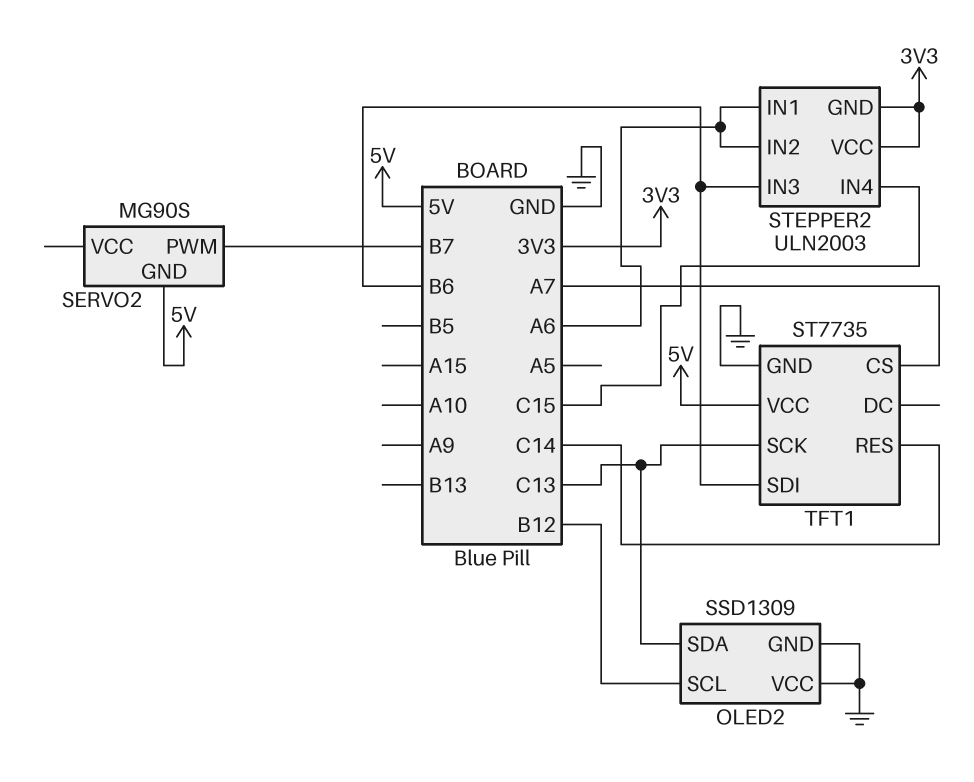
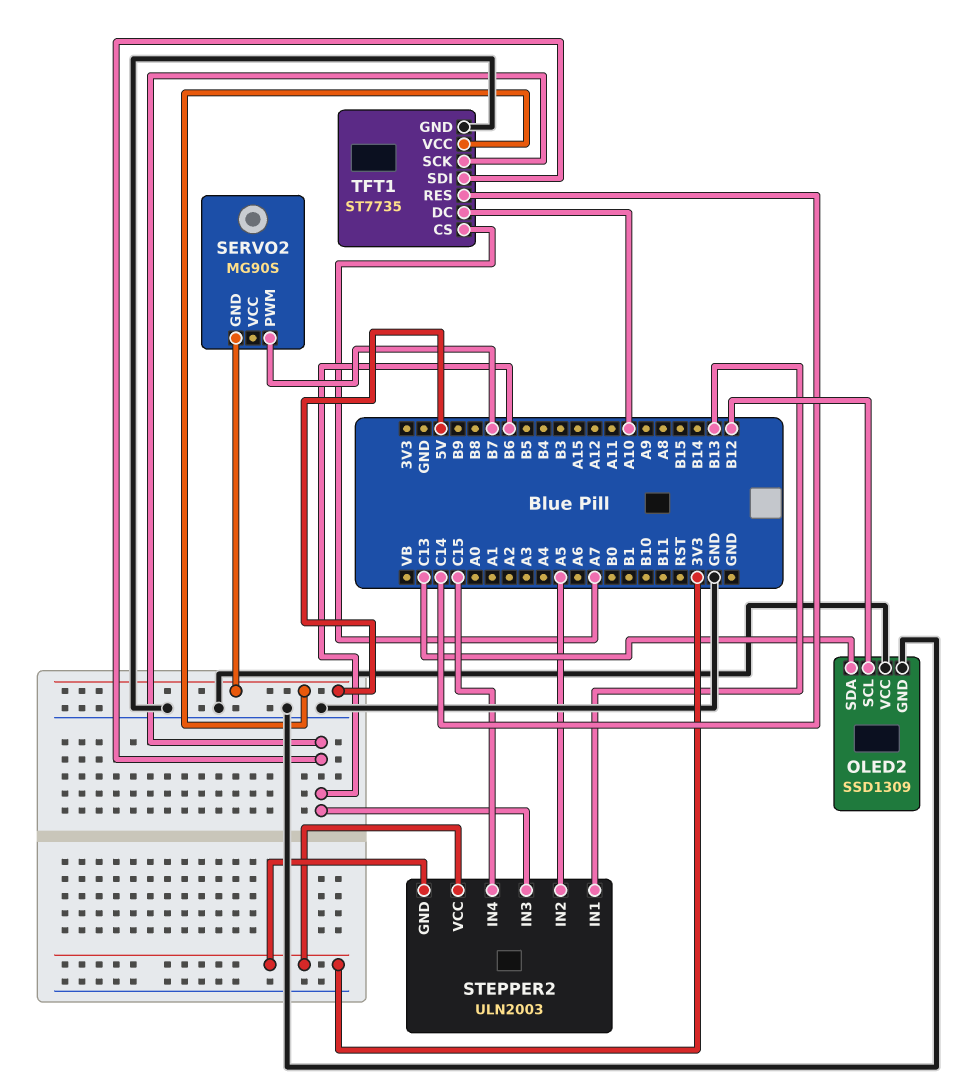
STEPPER2 pin IN1: A6 -> B13
STEPPER2 pin IN2: A6 -> A5
TFT1 pin DC: none -> A10
TFT1 pin SCK: C13 -> B6

